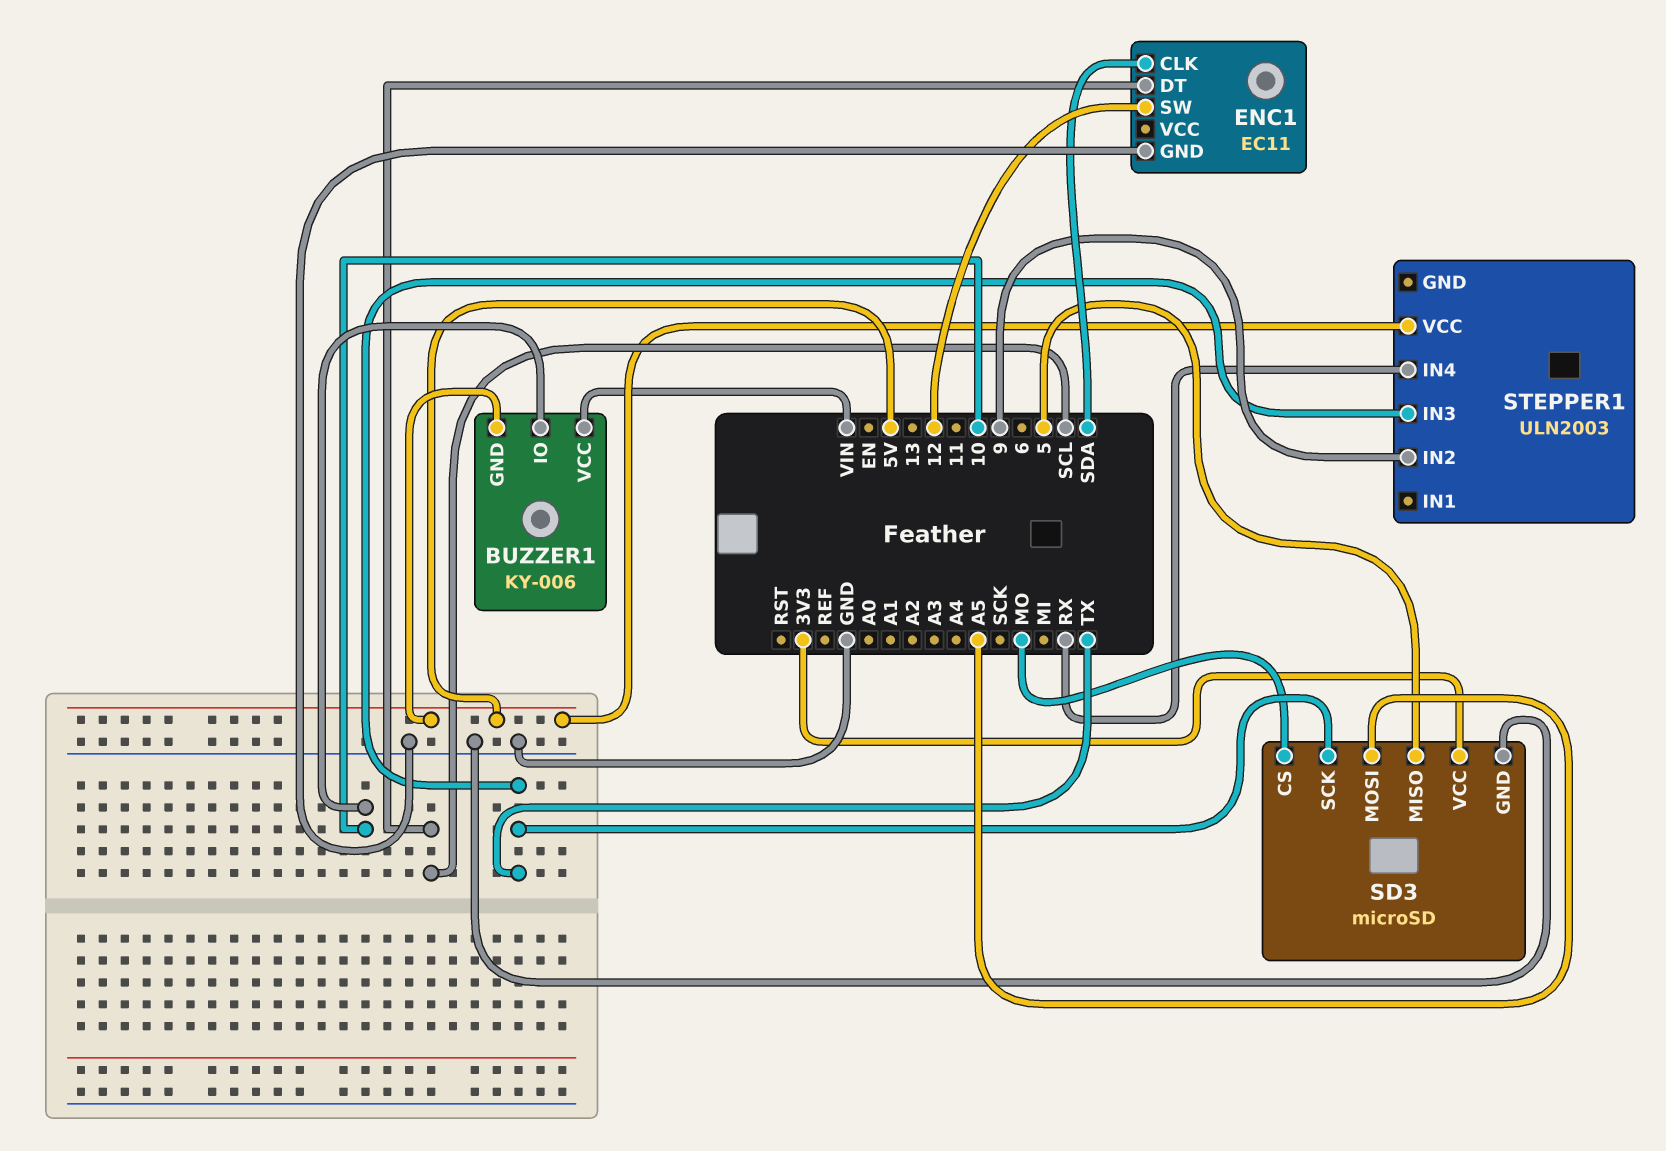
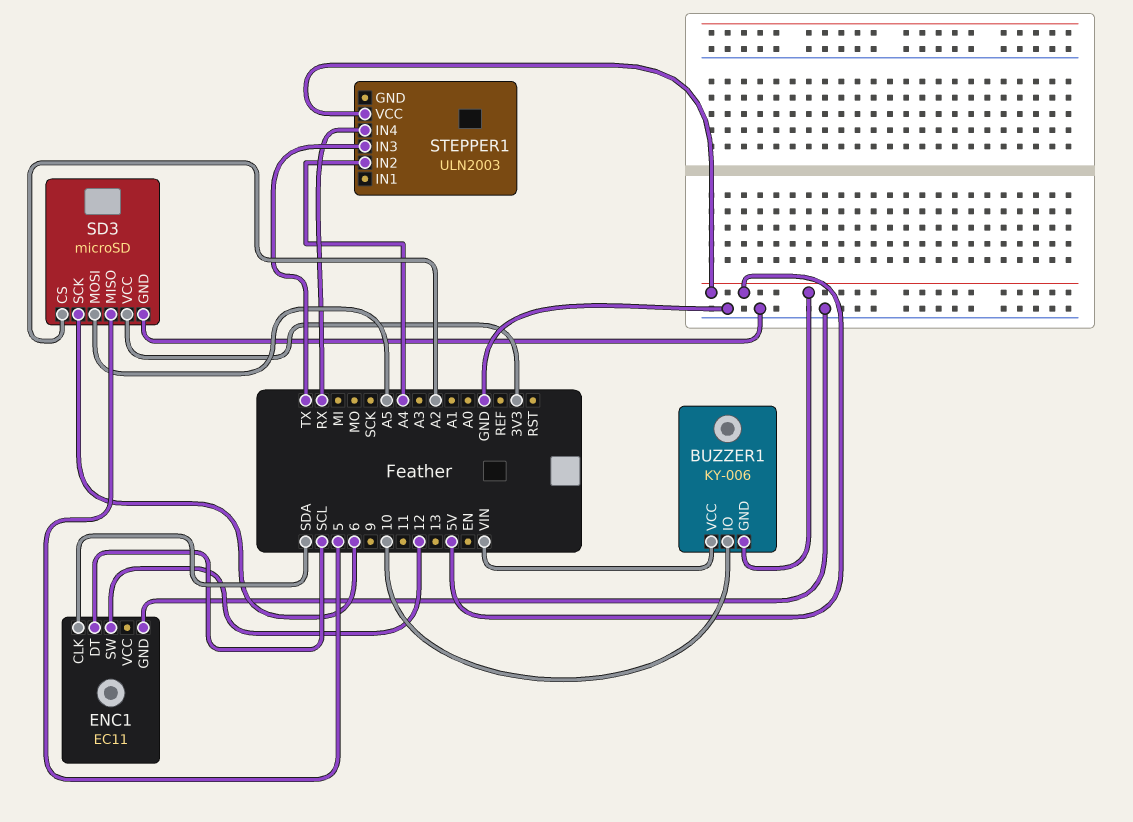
SD3 pin CS: MO -> A2
SD3 pin SCK: TX -> 6
STEPPER1 pin IN2: 9 -> A4

